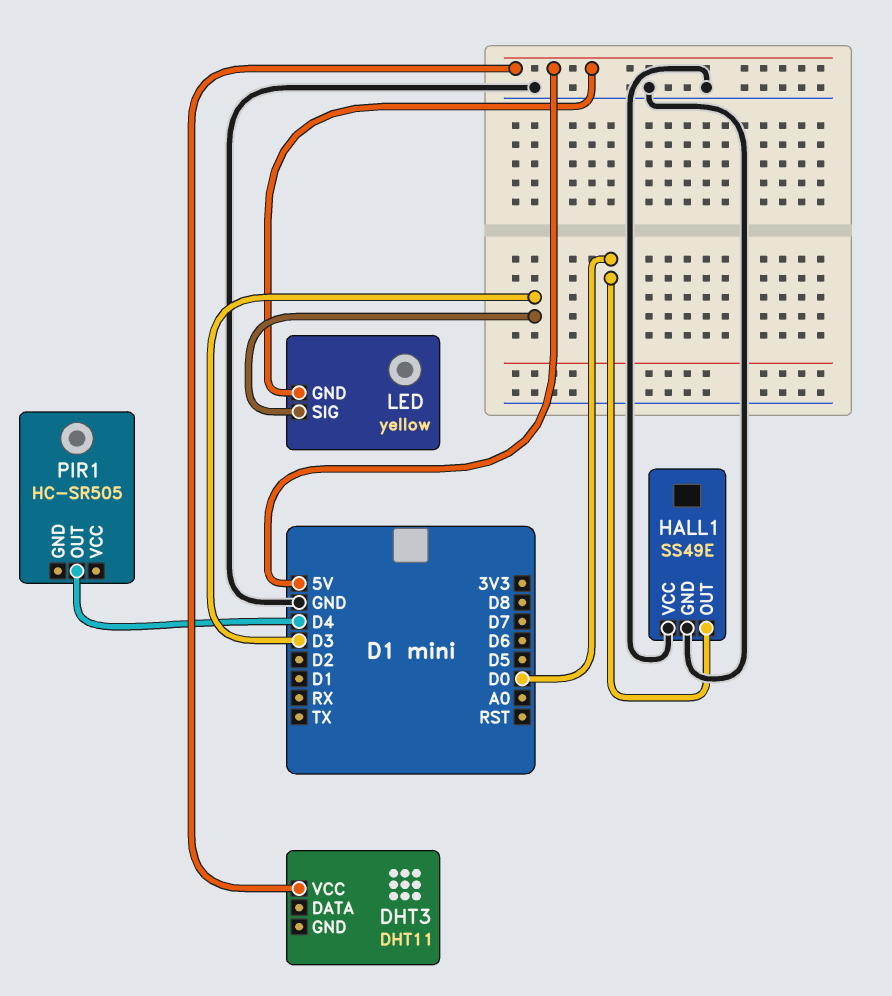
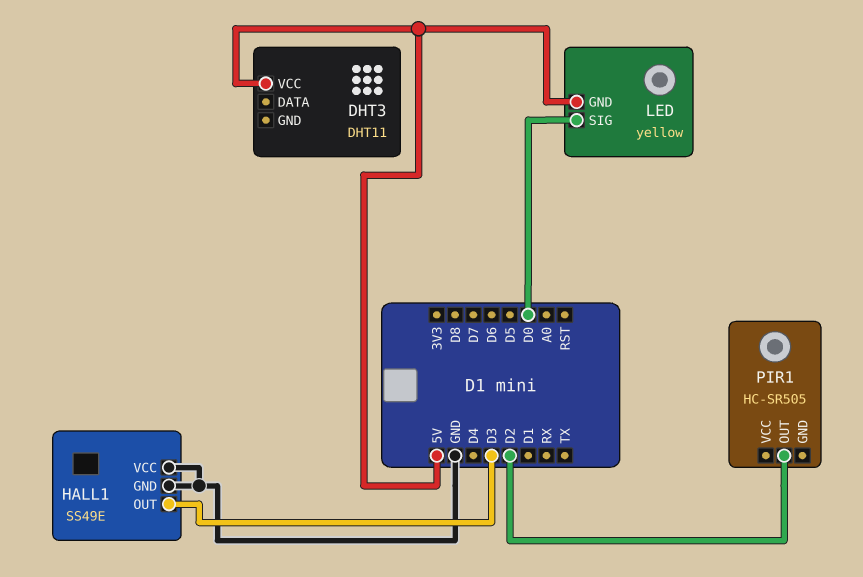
HALL1 pin OUT: D0 -> D3
LED pin SIG: D3 -> D0
PIR1 pin OUT: D4 -> D2

